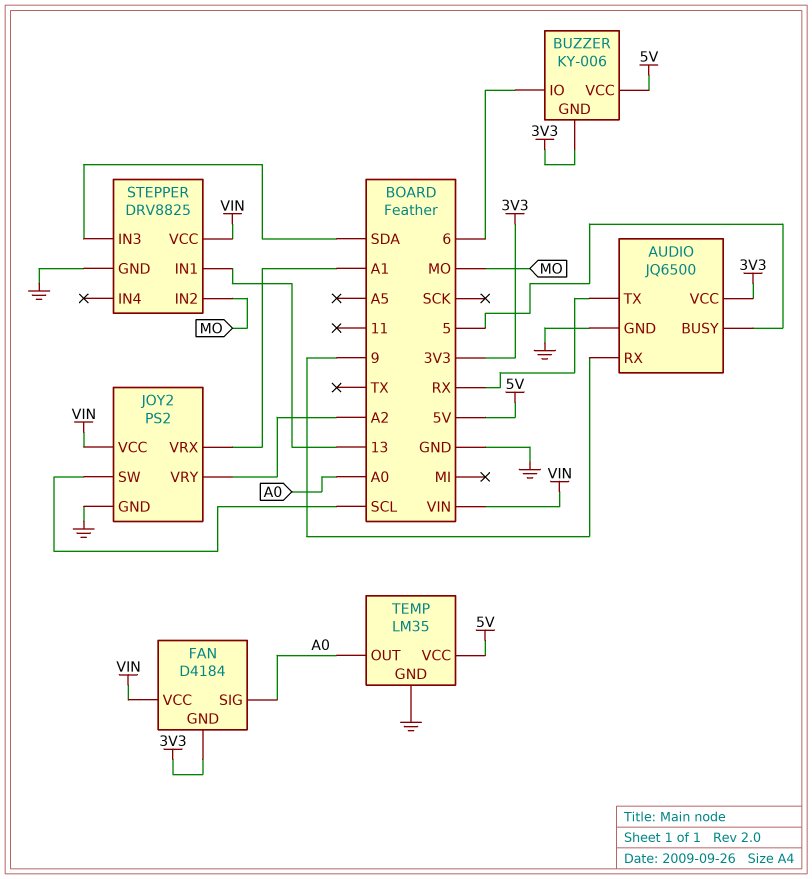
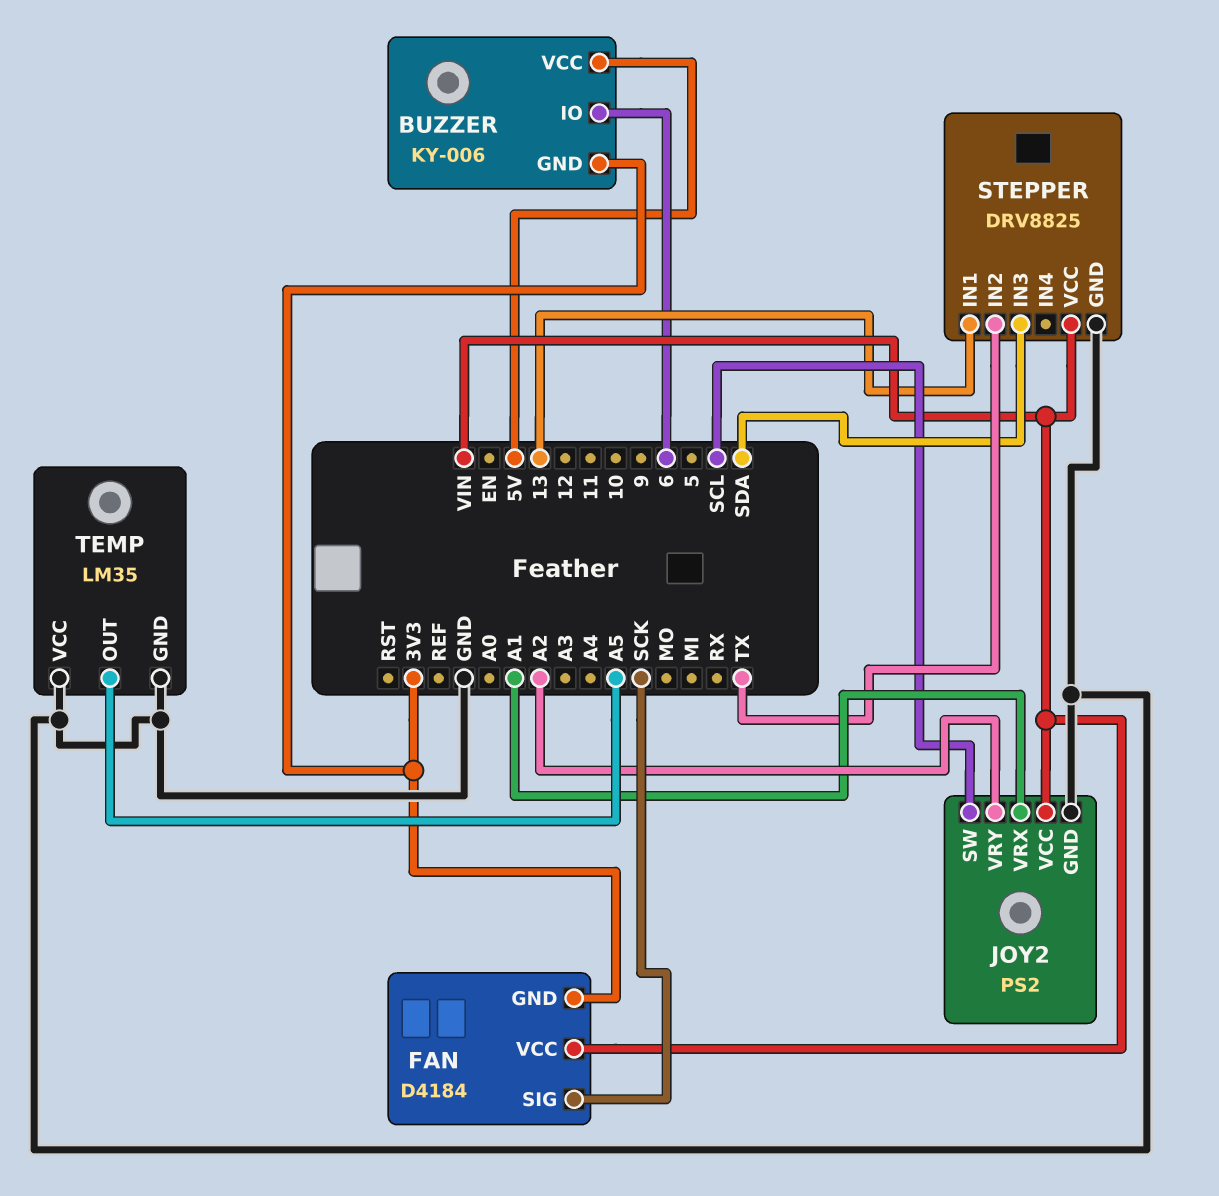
AUDIO: JQ6500 -> none
AUDIO pin BUSY: 5 -> none
AUDIO pin GND: GND -> none
AUDIO pin RX: 9 -> none
AUDIO pin TX: RX -> none
AUDIO pin VCC: 3V3 -> none
FAN pin SIG: A0 -> SCK
STEPPER pin IN2: MO -> TX
TEMP pin OUT: A0 -> A5
TEMP pin VCC: 5V -> GND

